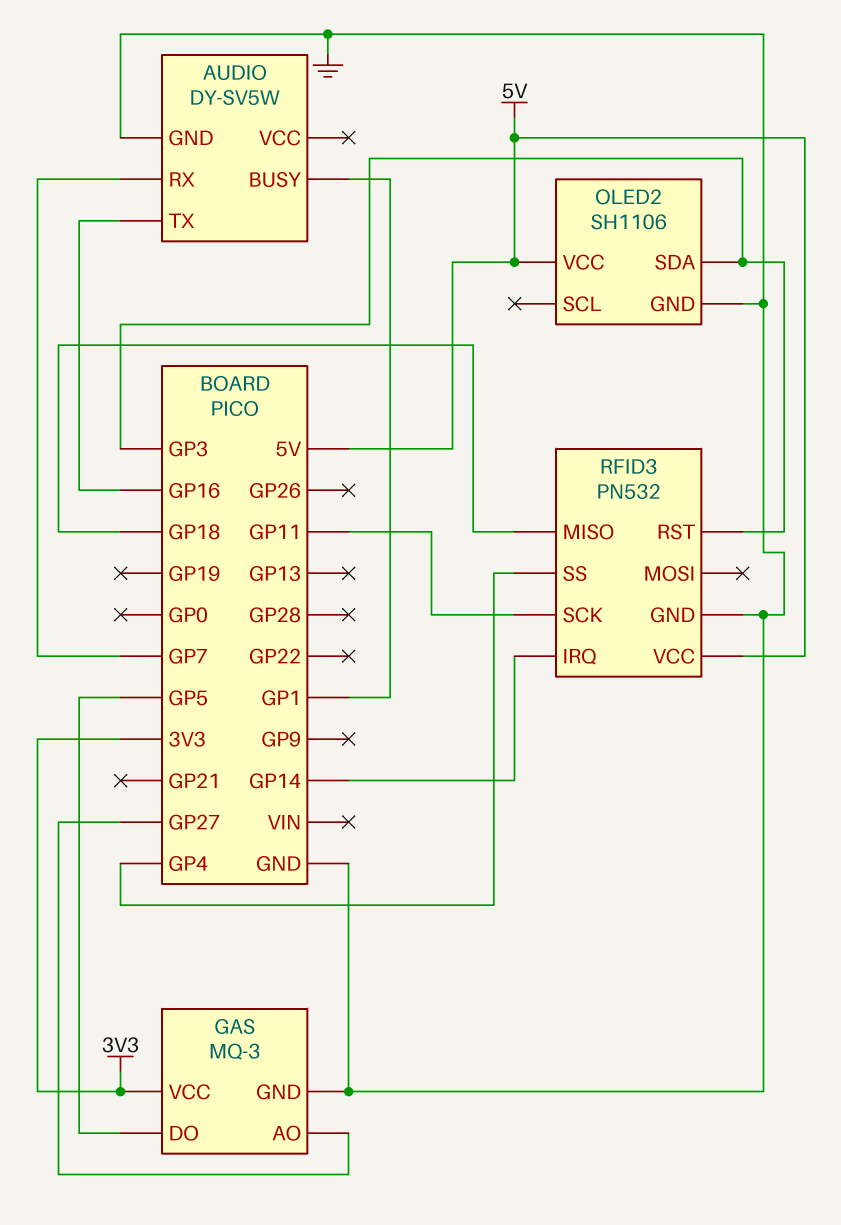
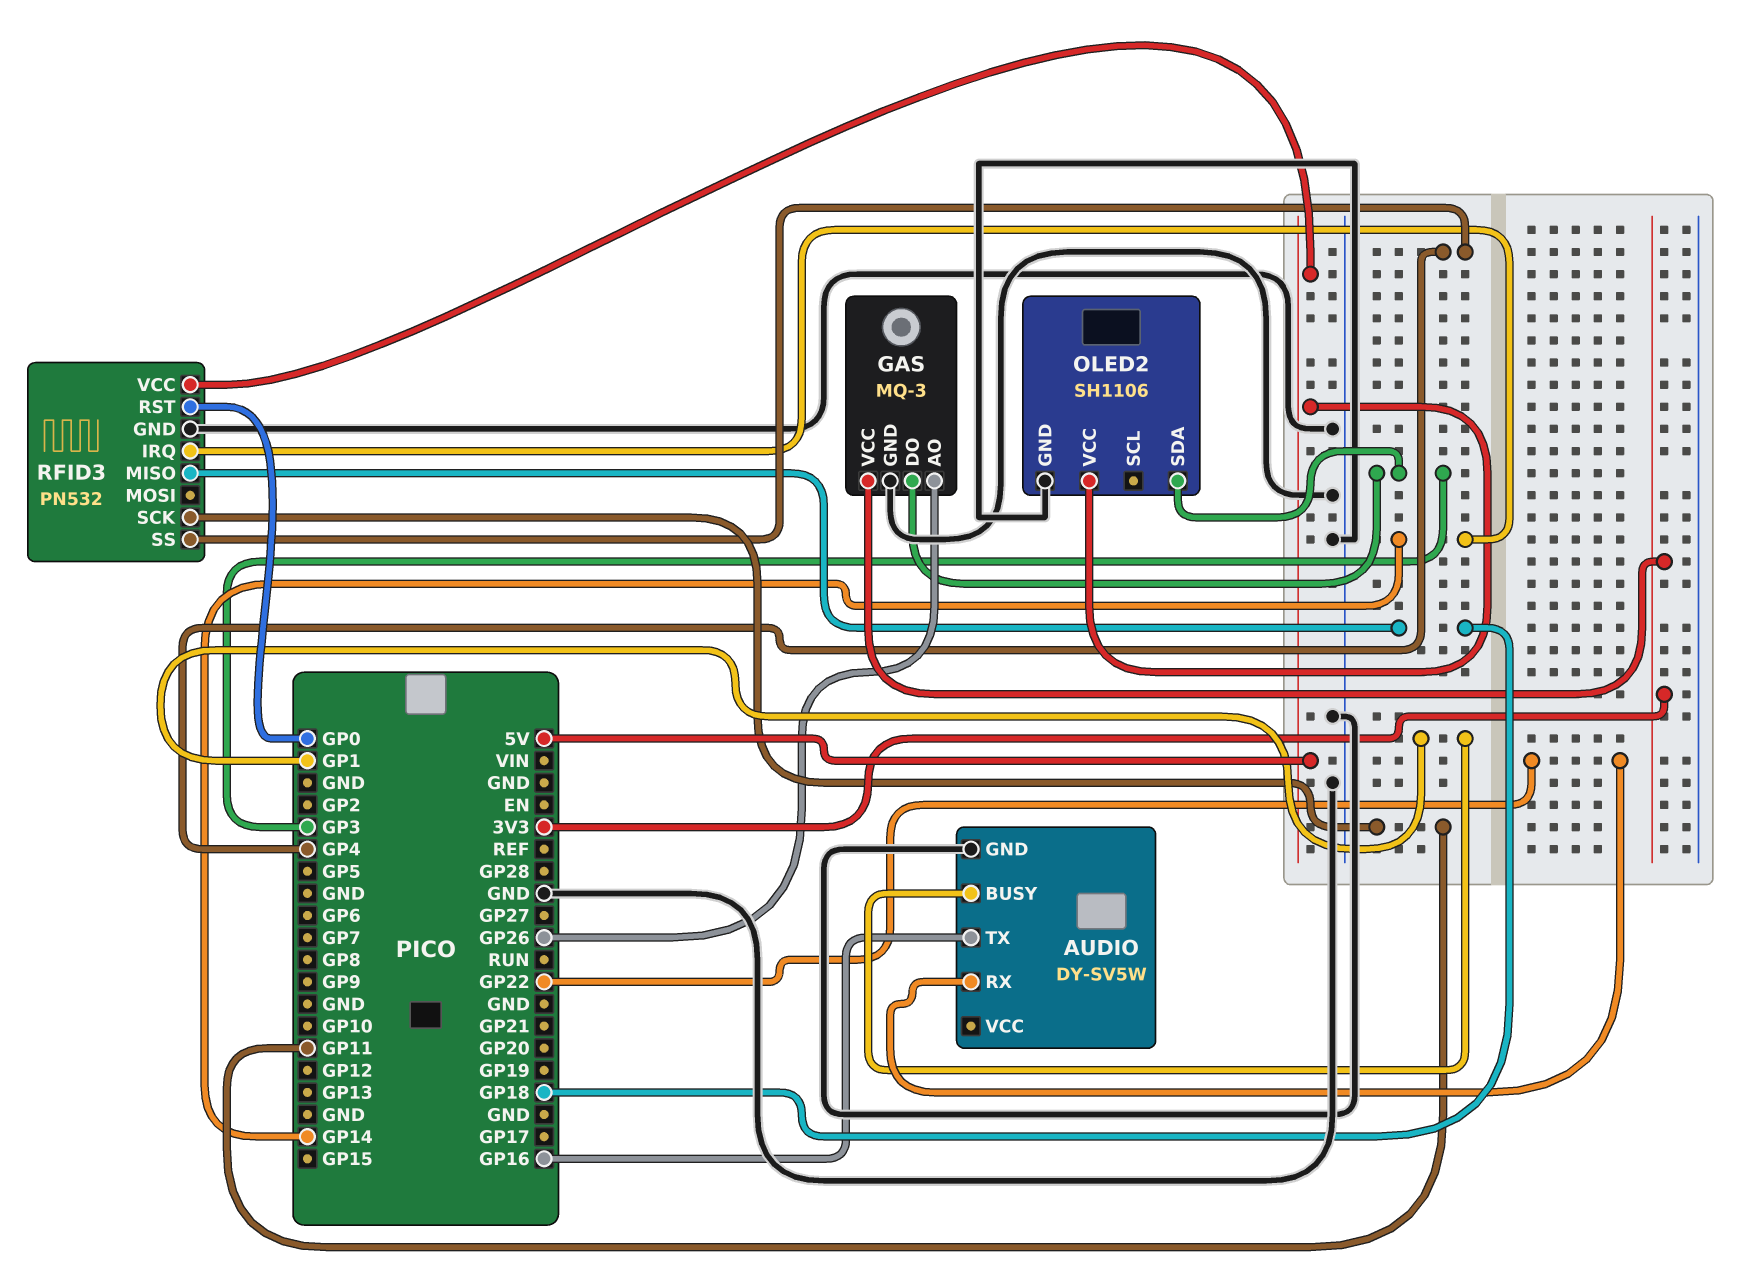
AUDIO pin RX: GP7 -> GP22
GAS pin AO: GP27 -> GP26
GAS pin DO: GP5 -> GP3
RFID3 pin RST: GP3 -> GP0

